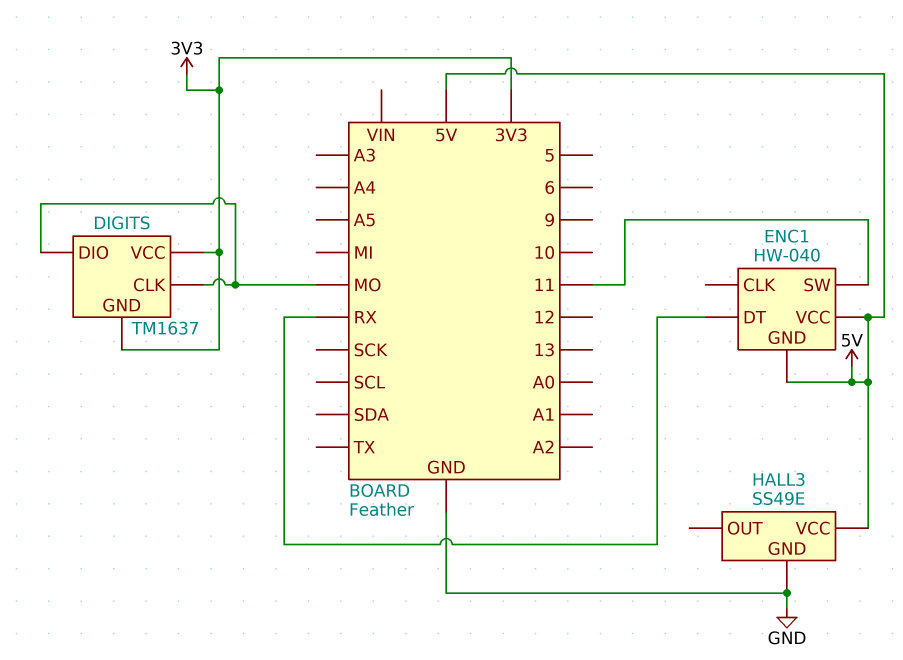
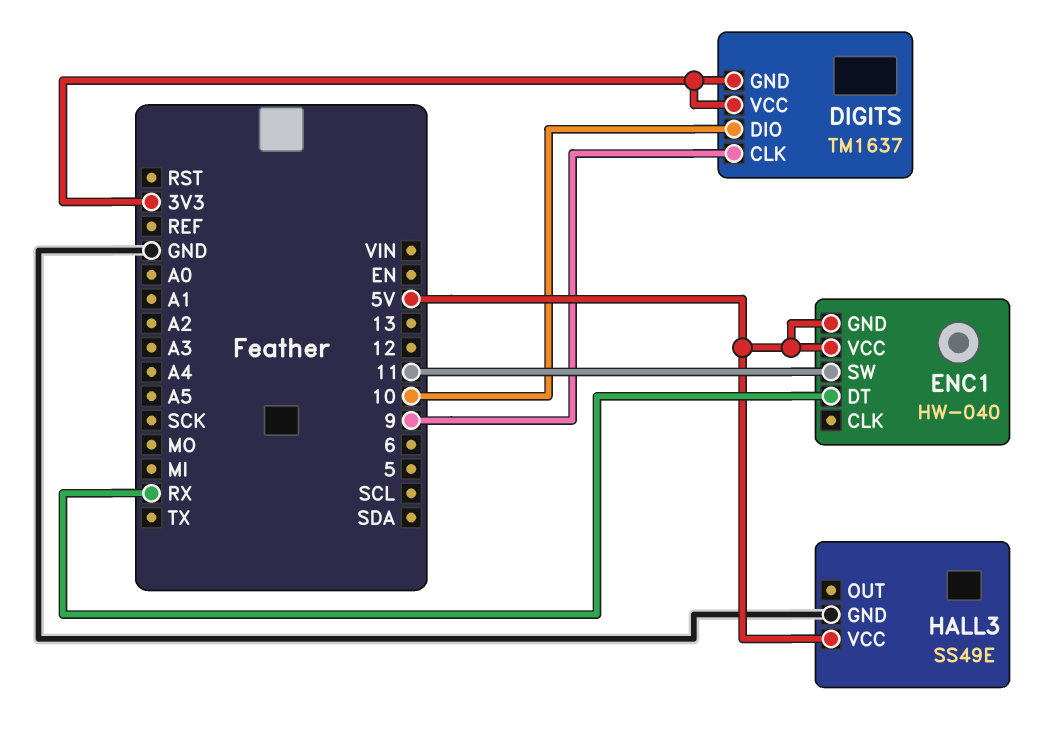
DIGITS pin CLK: MO -> 9
DIGITS pin DIO: MO -> 10

